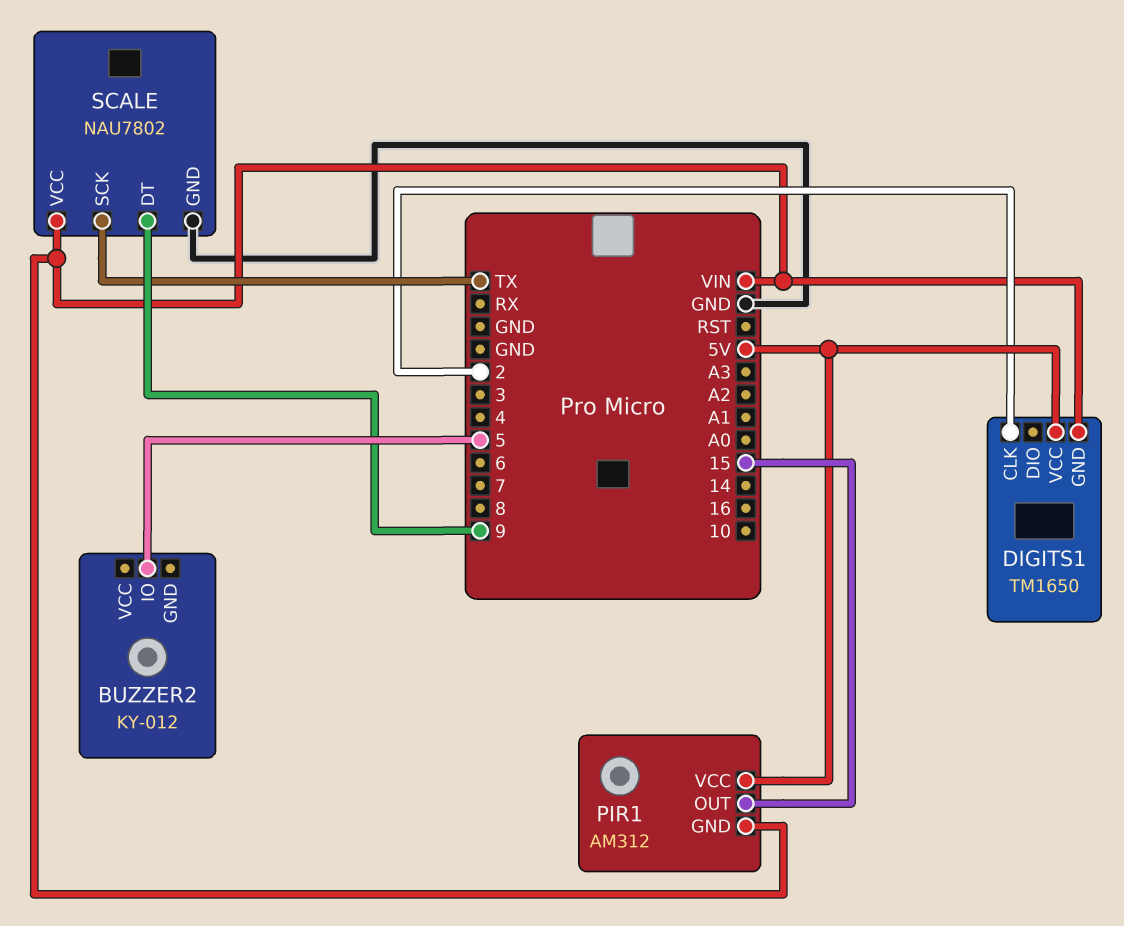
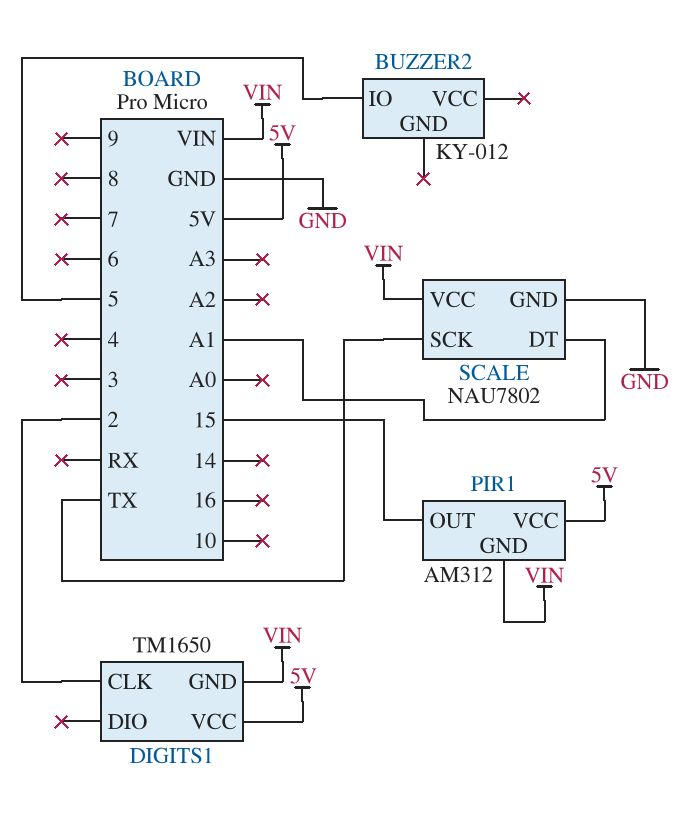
SCALE pin DT: 9 -> A1

